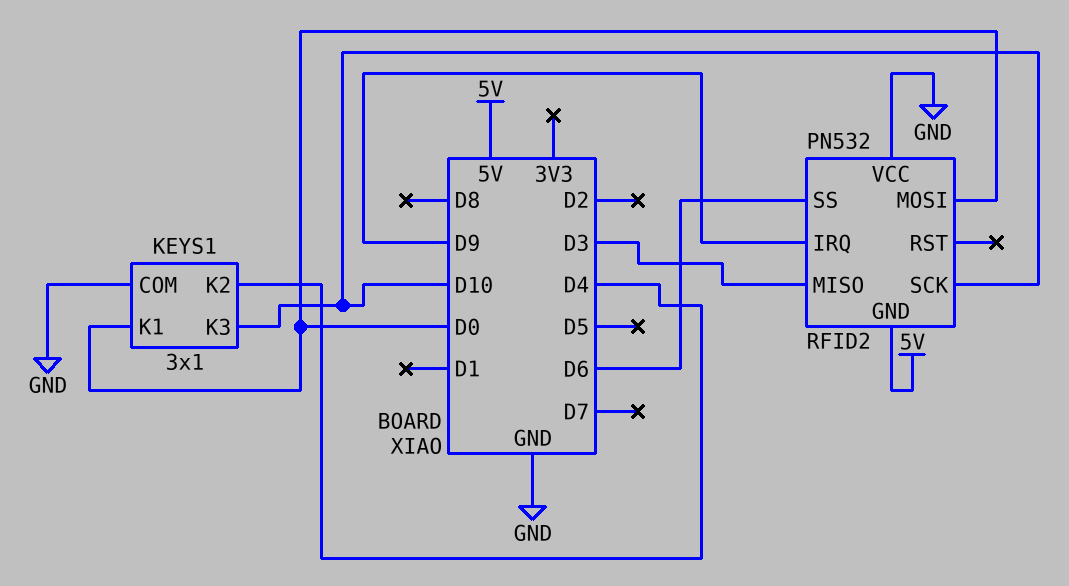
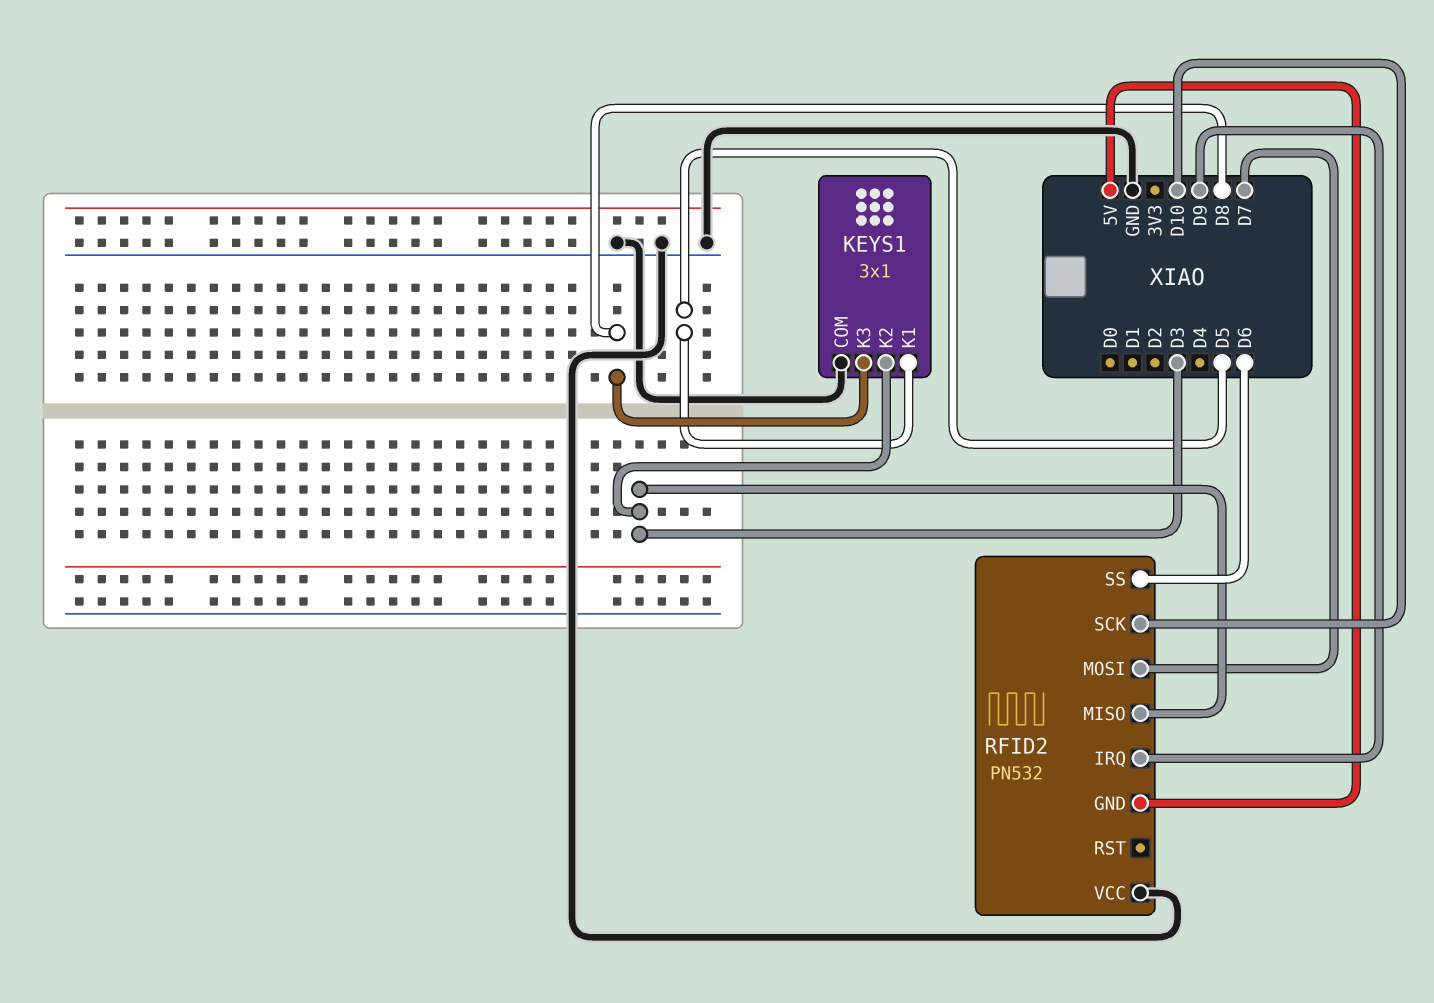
KEYS1 pin K1: D0 -> D5
KEYS1 pin K2: D4 -> D3
KEYS1 pin K3: D10 -> D8
RFID2 pin MOSI: D0 -> D7

